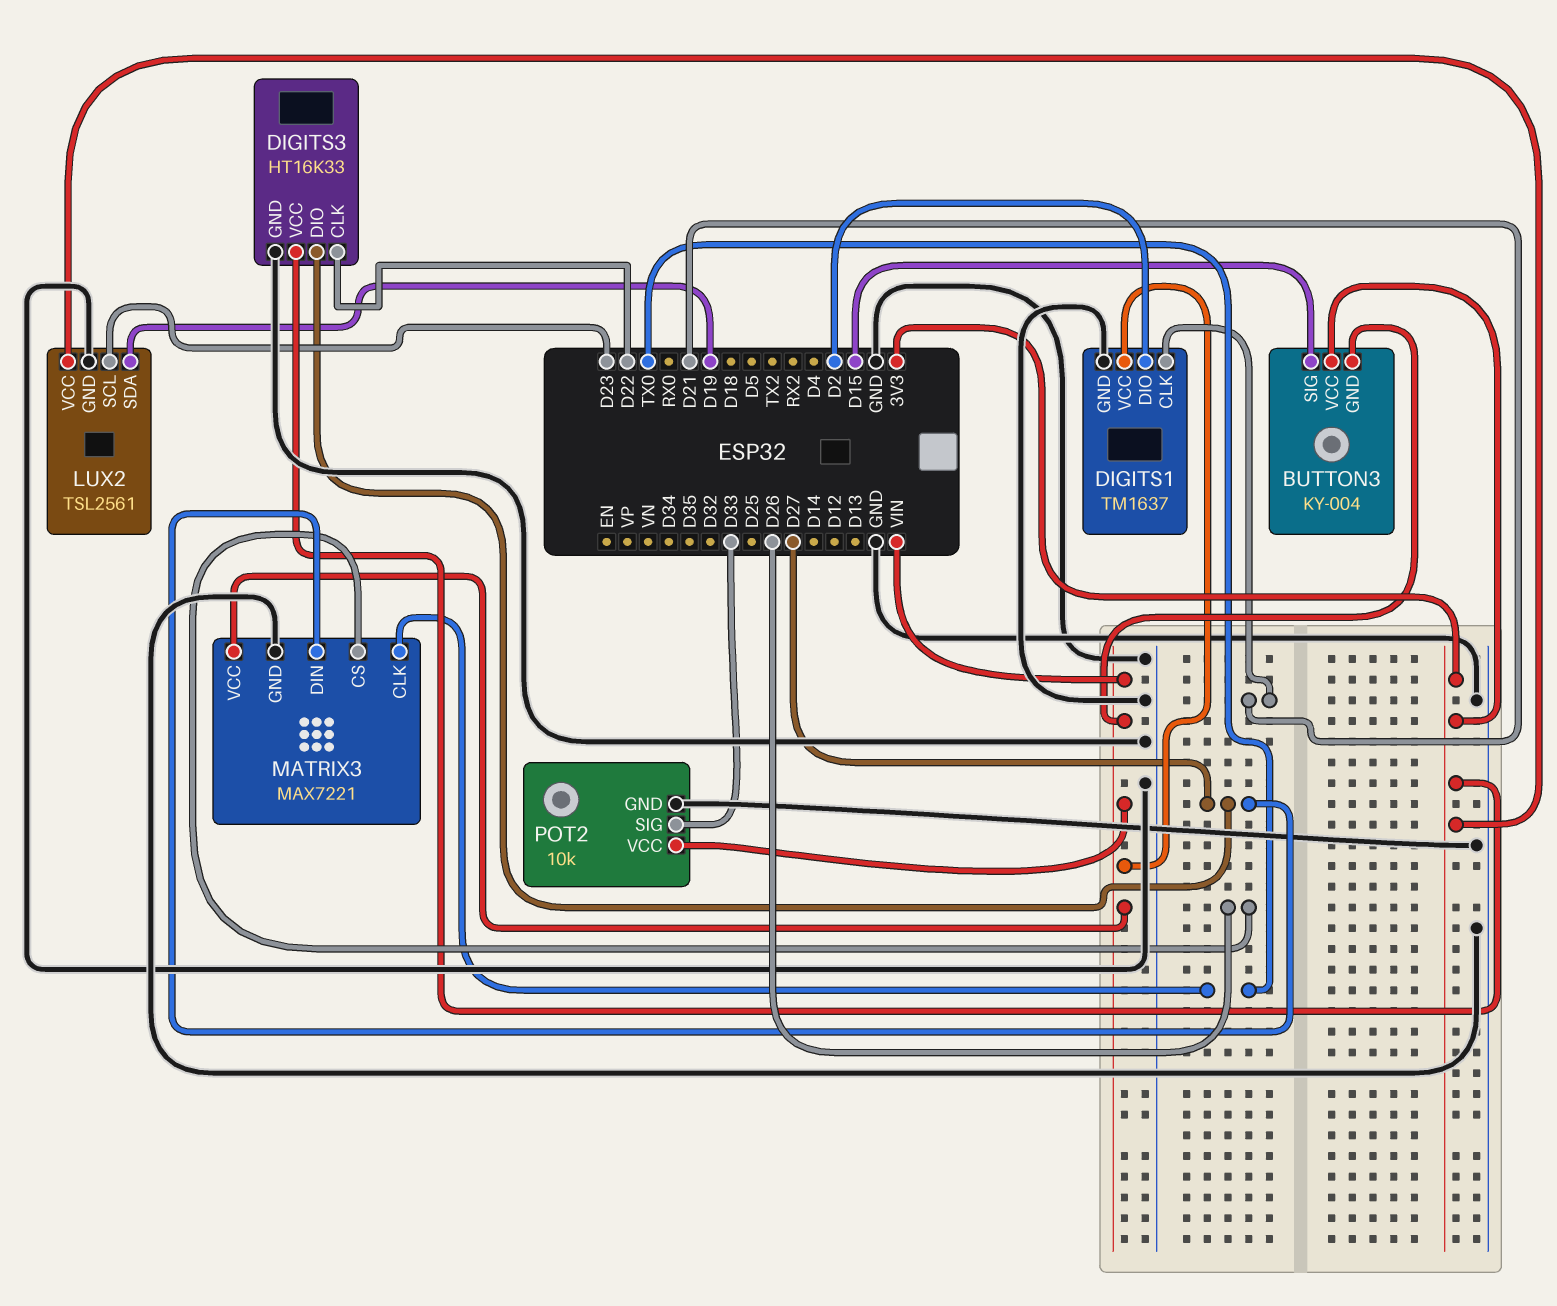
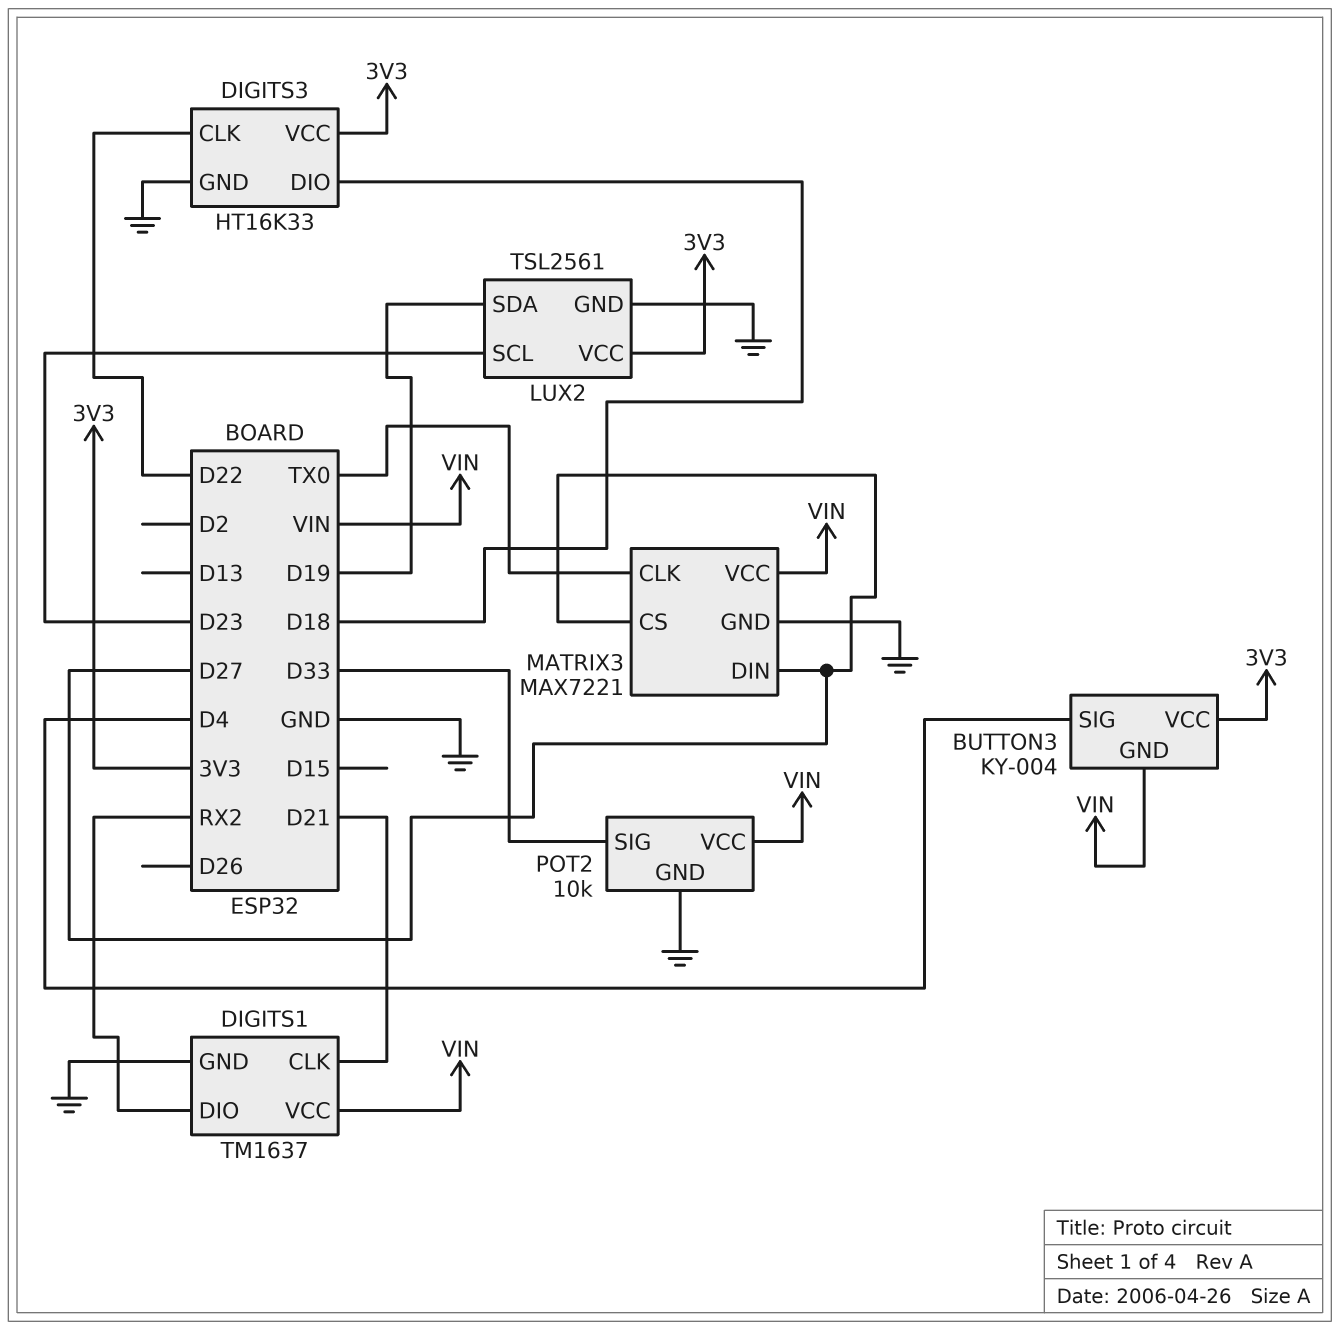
BUTTON3 pin SIG: D15 -> D4
DIGITS1 pin DIO: D2 -> RX2
DIGITS3 pin DIO: D27 -> D18
MATRIX3 pin CS: D26 -> D27

